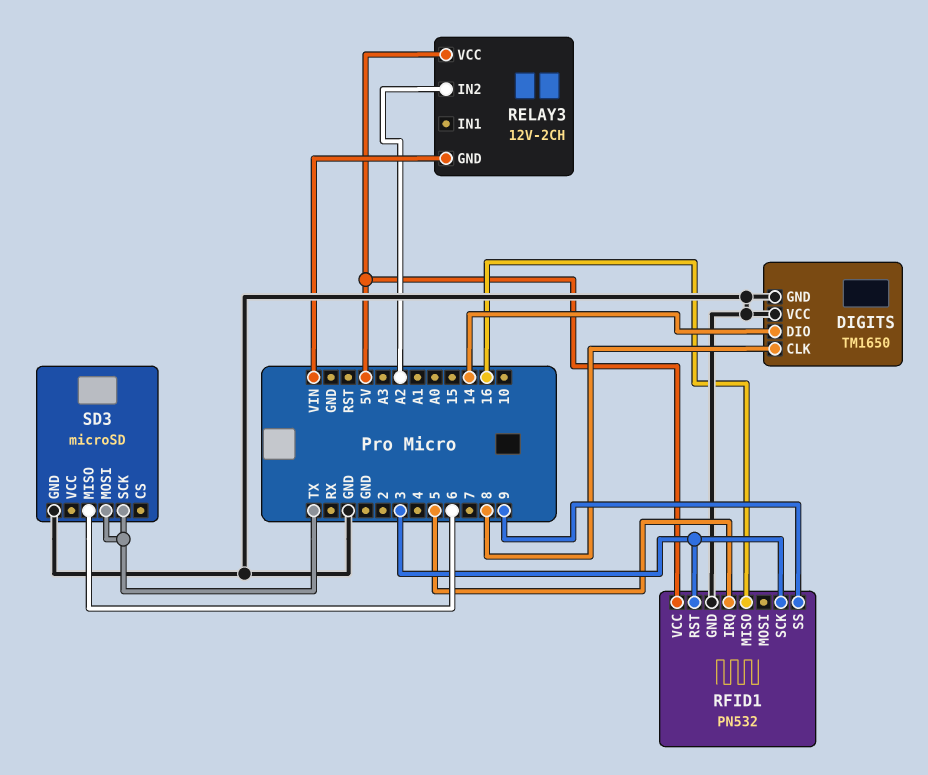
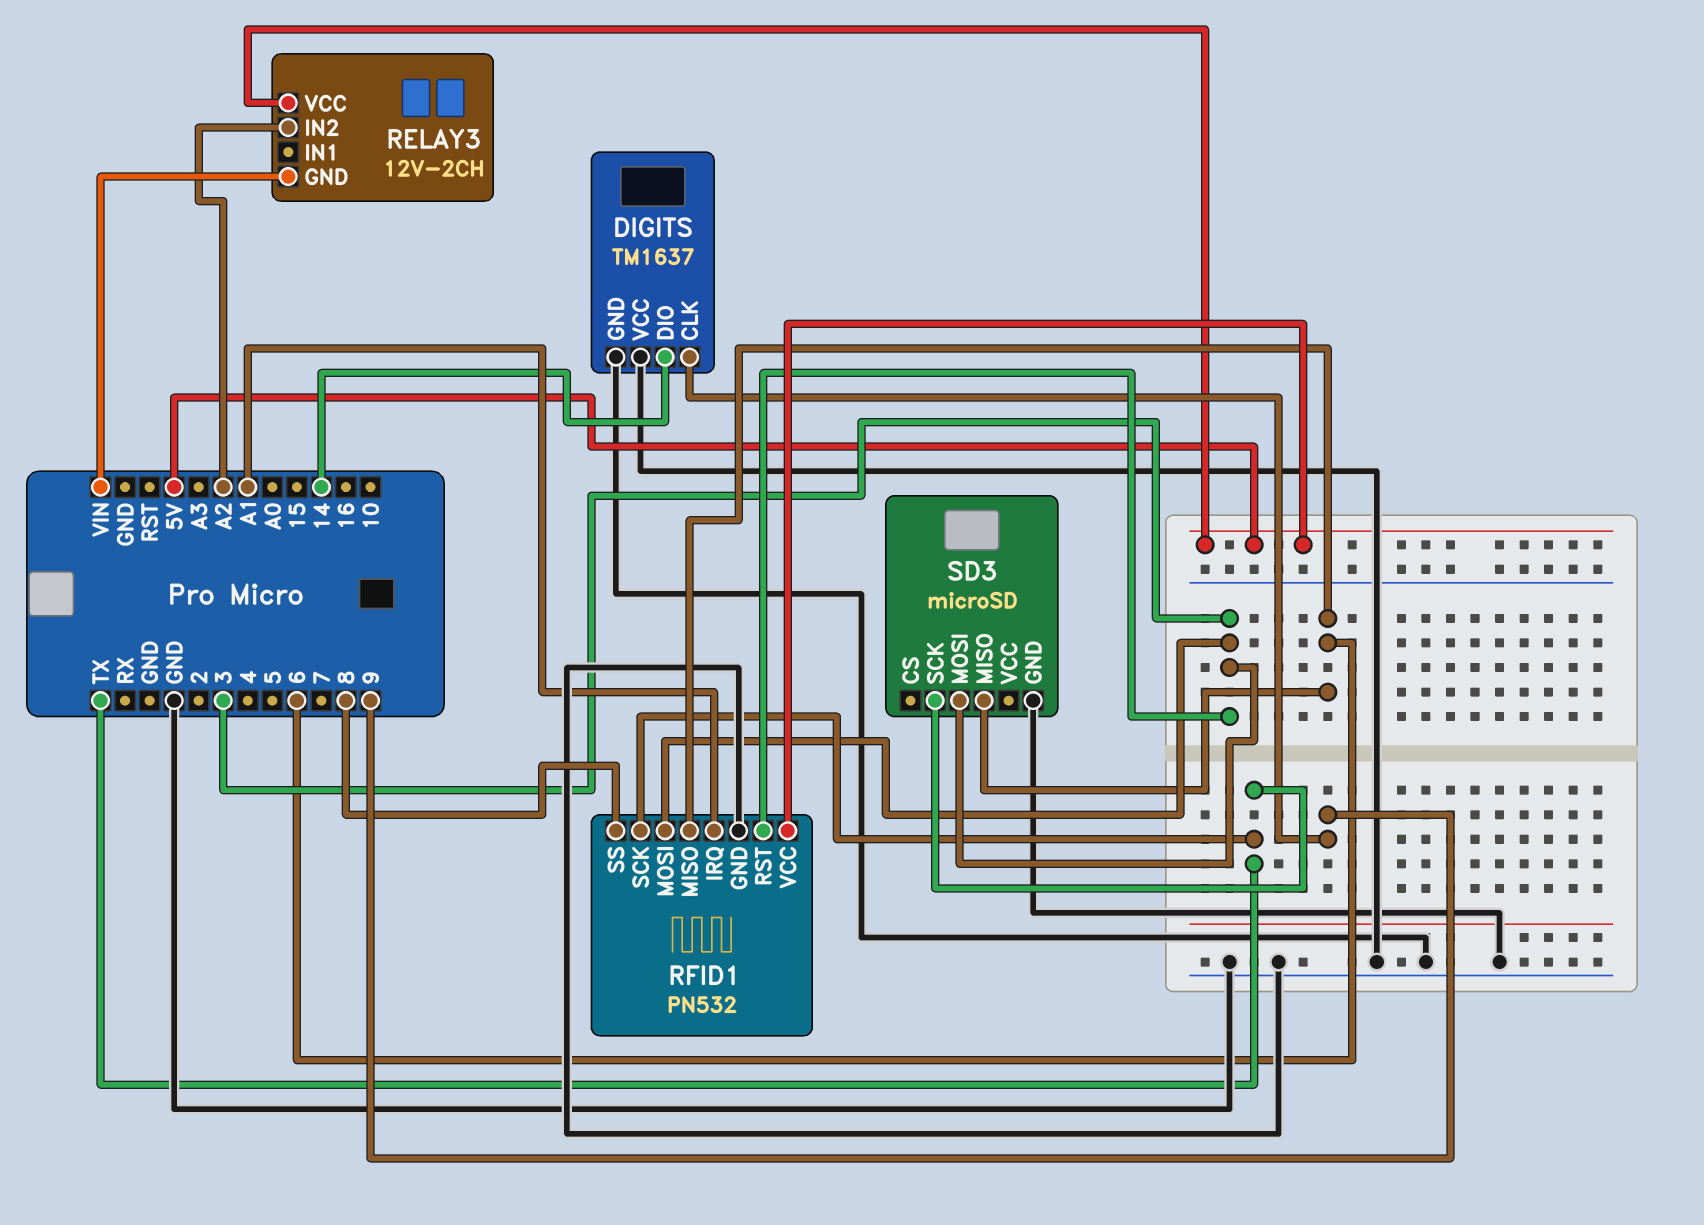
DIGITS: TM1650 -> TM1637
DIGITS pin CLK: 8 -> 9
RFID1 pin IRQ: 5 -> A1
RFID1 pin MISO: 16 -> 6
RFID1 pin MOSI: none -> 3
RFID1 pin SCK: 3 -> TX
RFID1 pin SS: 9 -> 8
SD3 pin MOSI: TX -> 3

